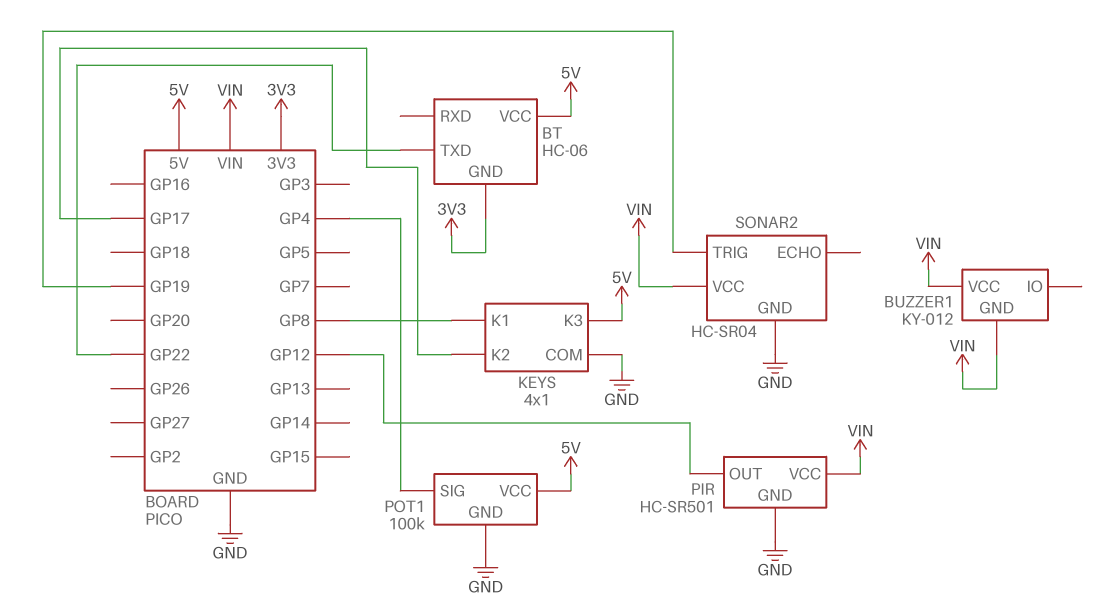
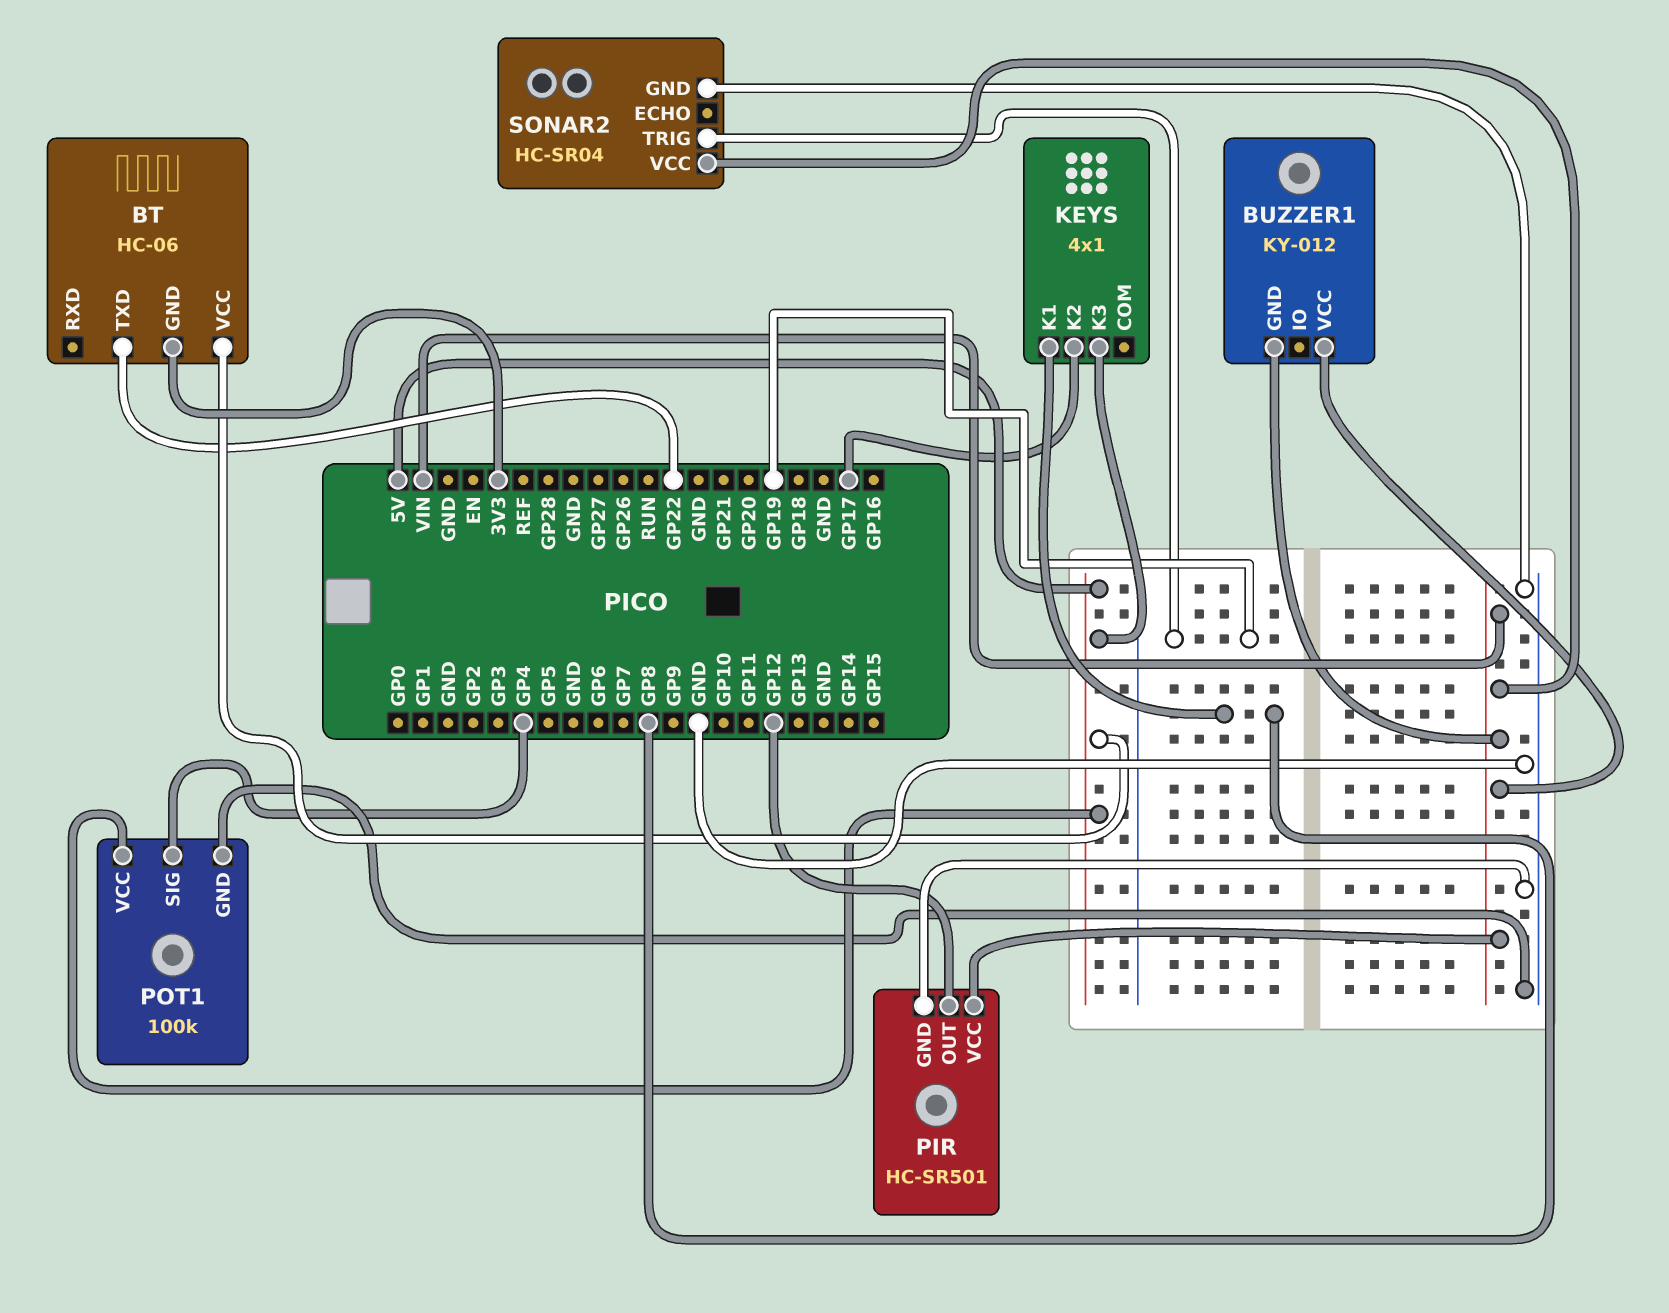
KEYS pin COM: GND -> none

